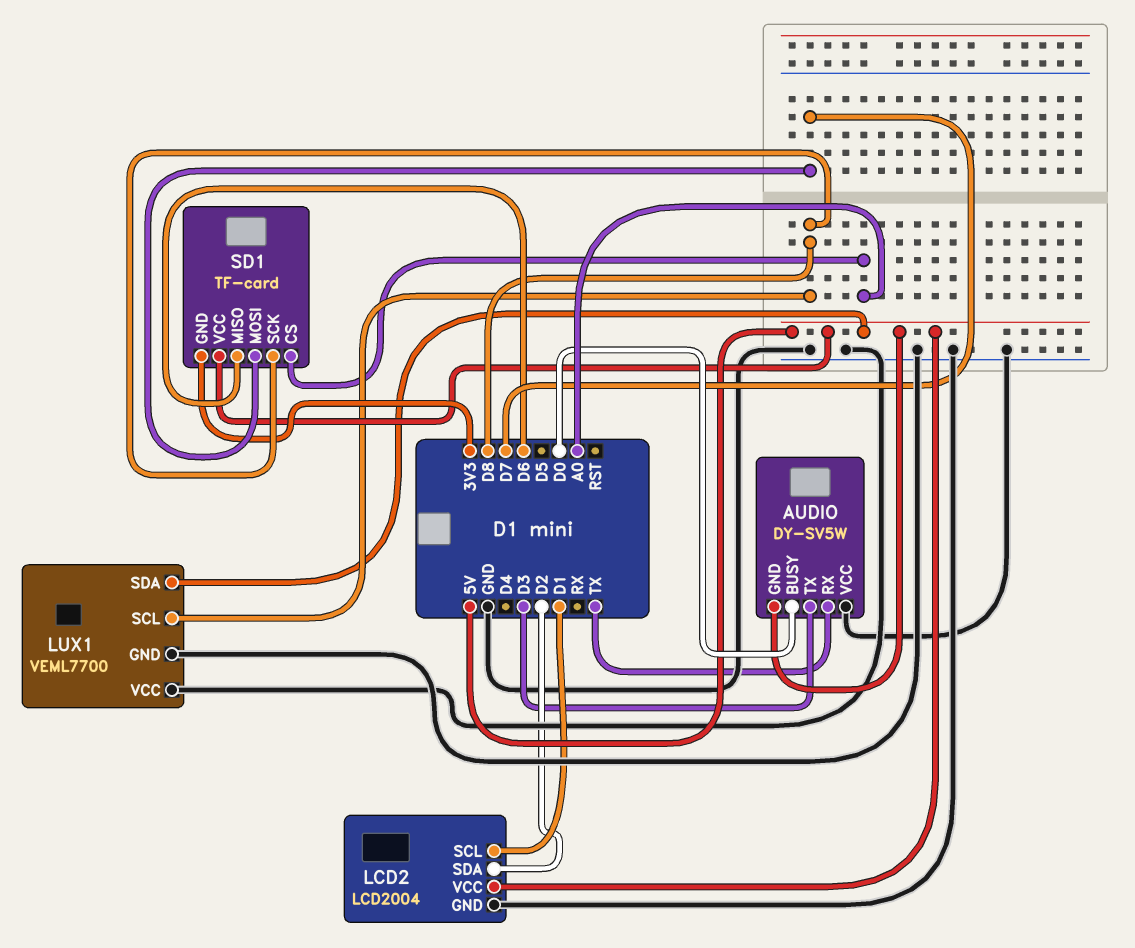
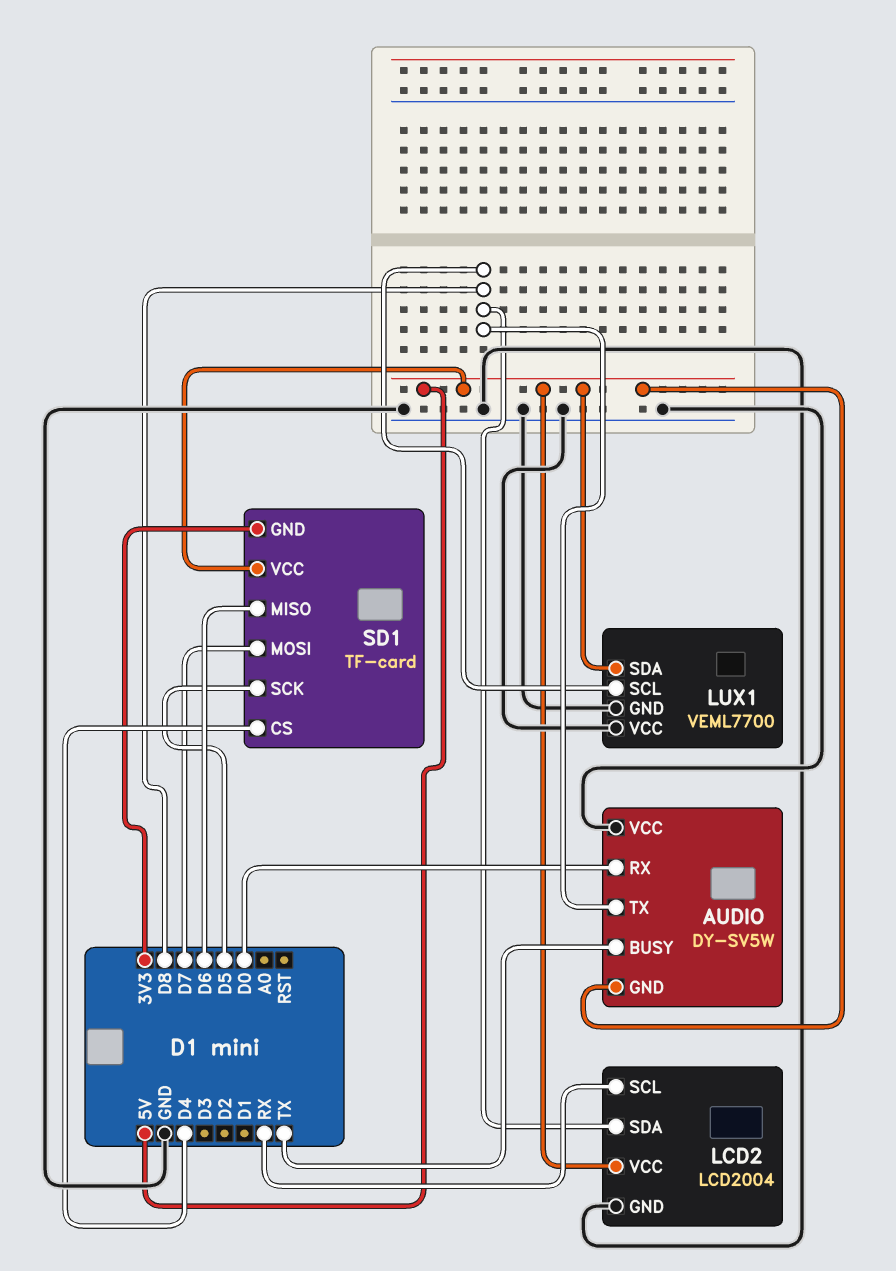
AUDIO pin BUSY: D0 -> TX
AUDIO pin RX: TX -> D0
AUDIO pin TX: D3 -> D8
LCD2 pin SCL: D1 -> RX
LCD2 pin SDA: D2 -> D8
SD1 pin CS: A0 -> D4
SD1 pin SCK: D8 -> D5

